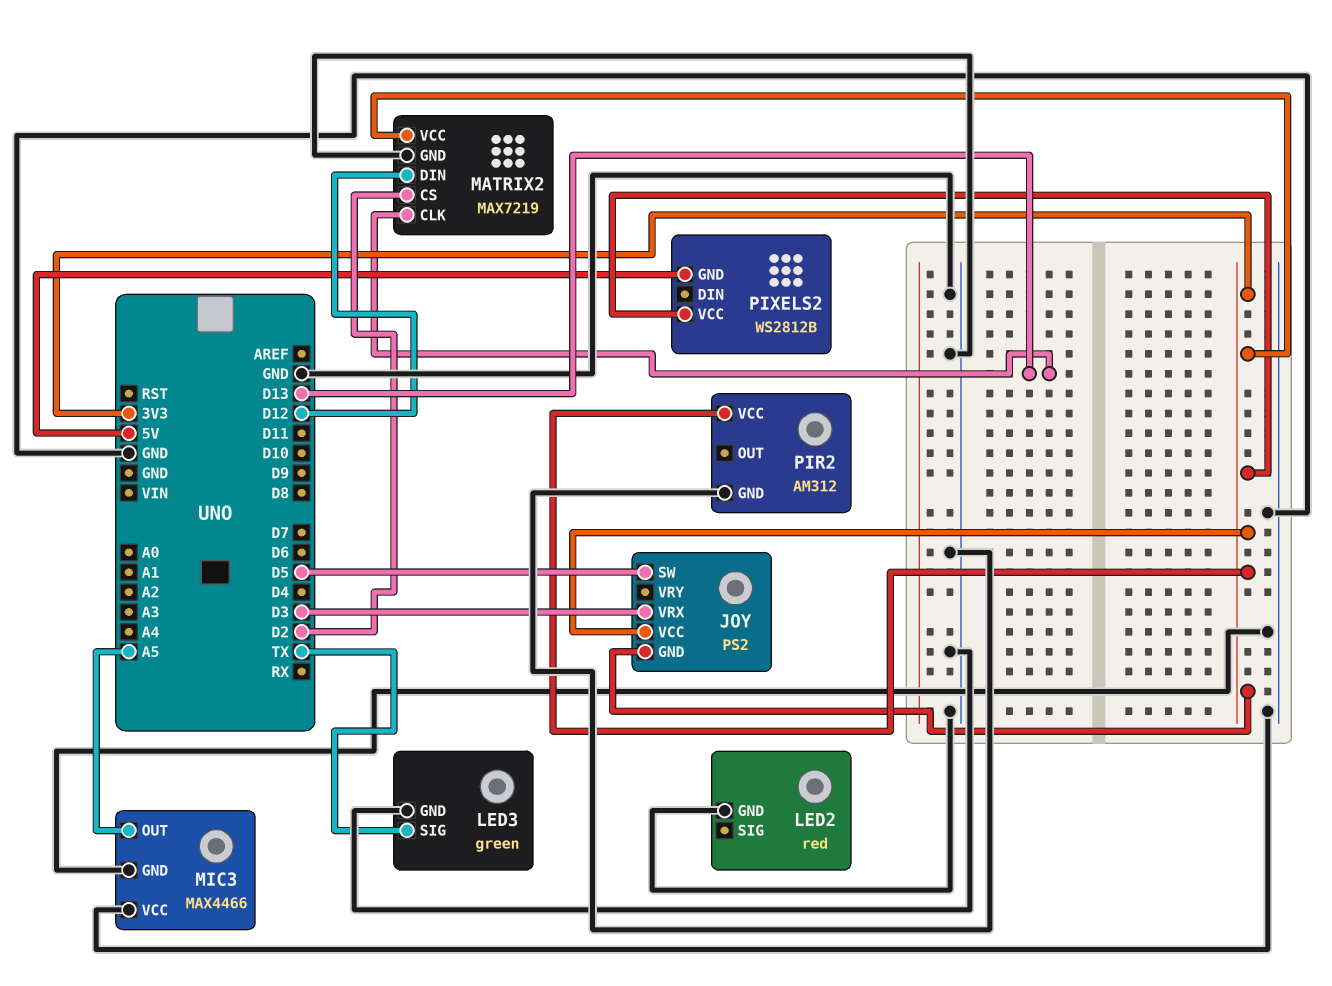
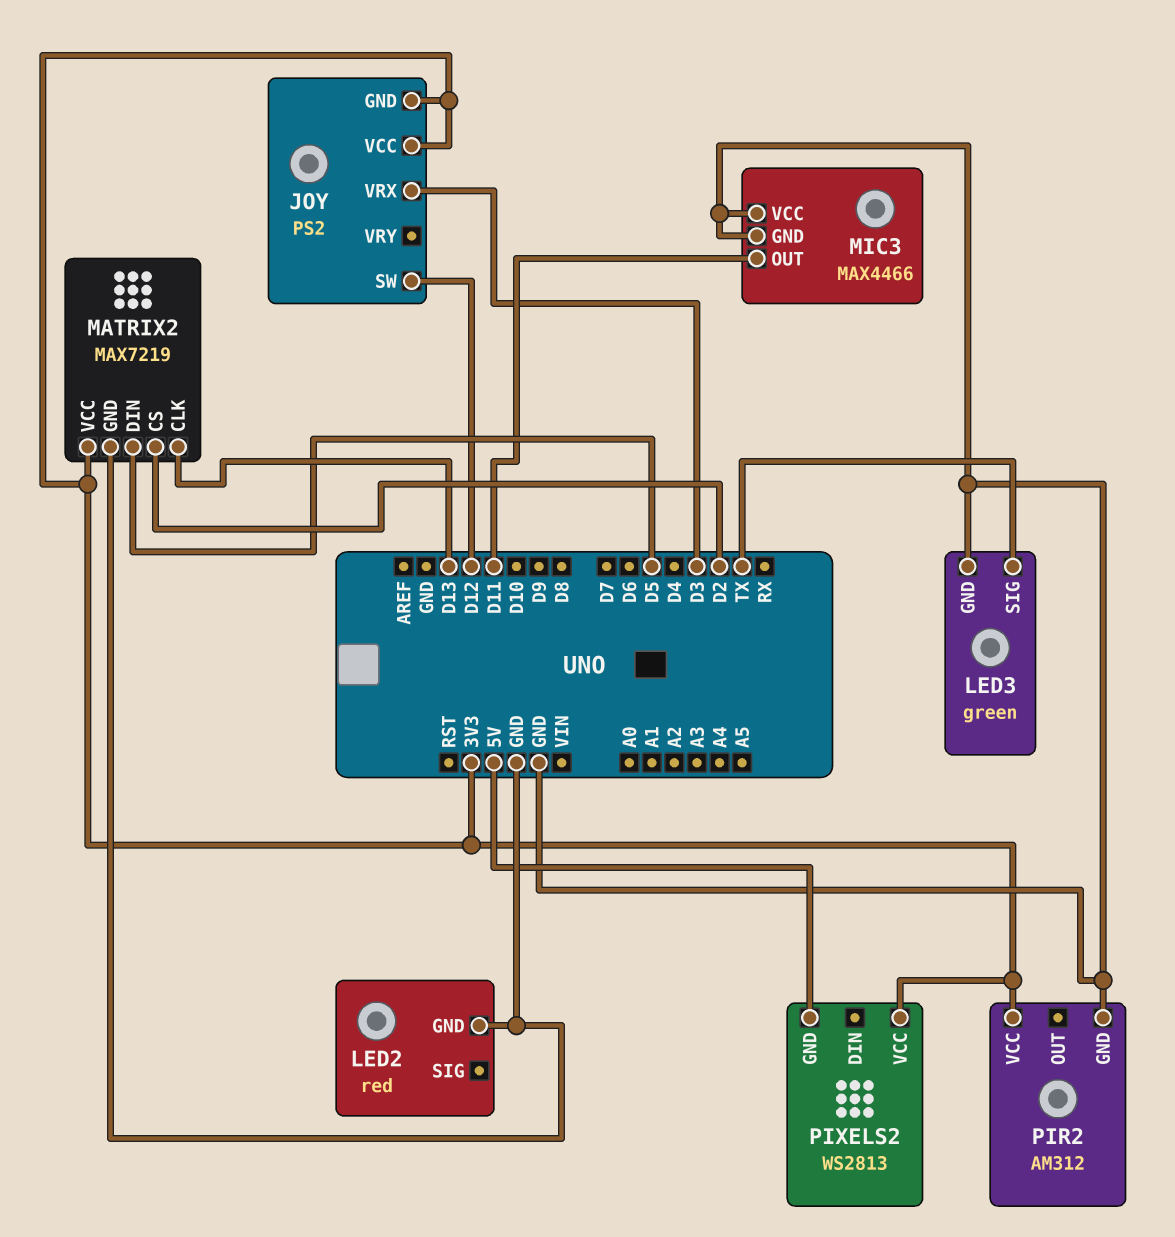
JOY pin SW: D5 -> D12
MATRIX2 pin DIN: D12 -> D5
MIC3 pin OUT: A5 -> D11
PIXELS2: WS2812B -> WS2813

